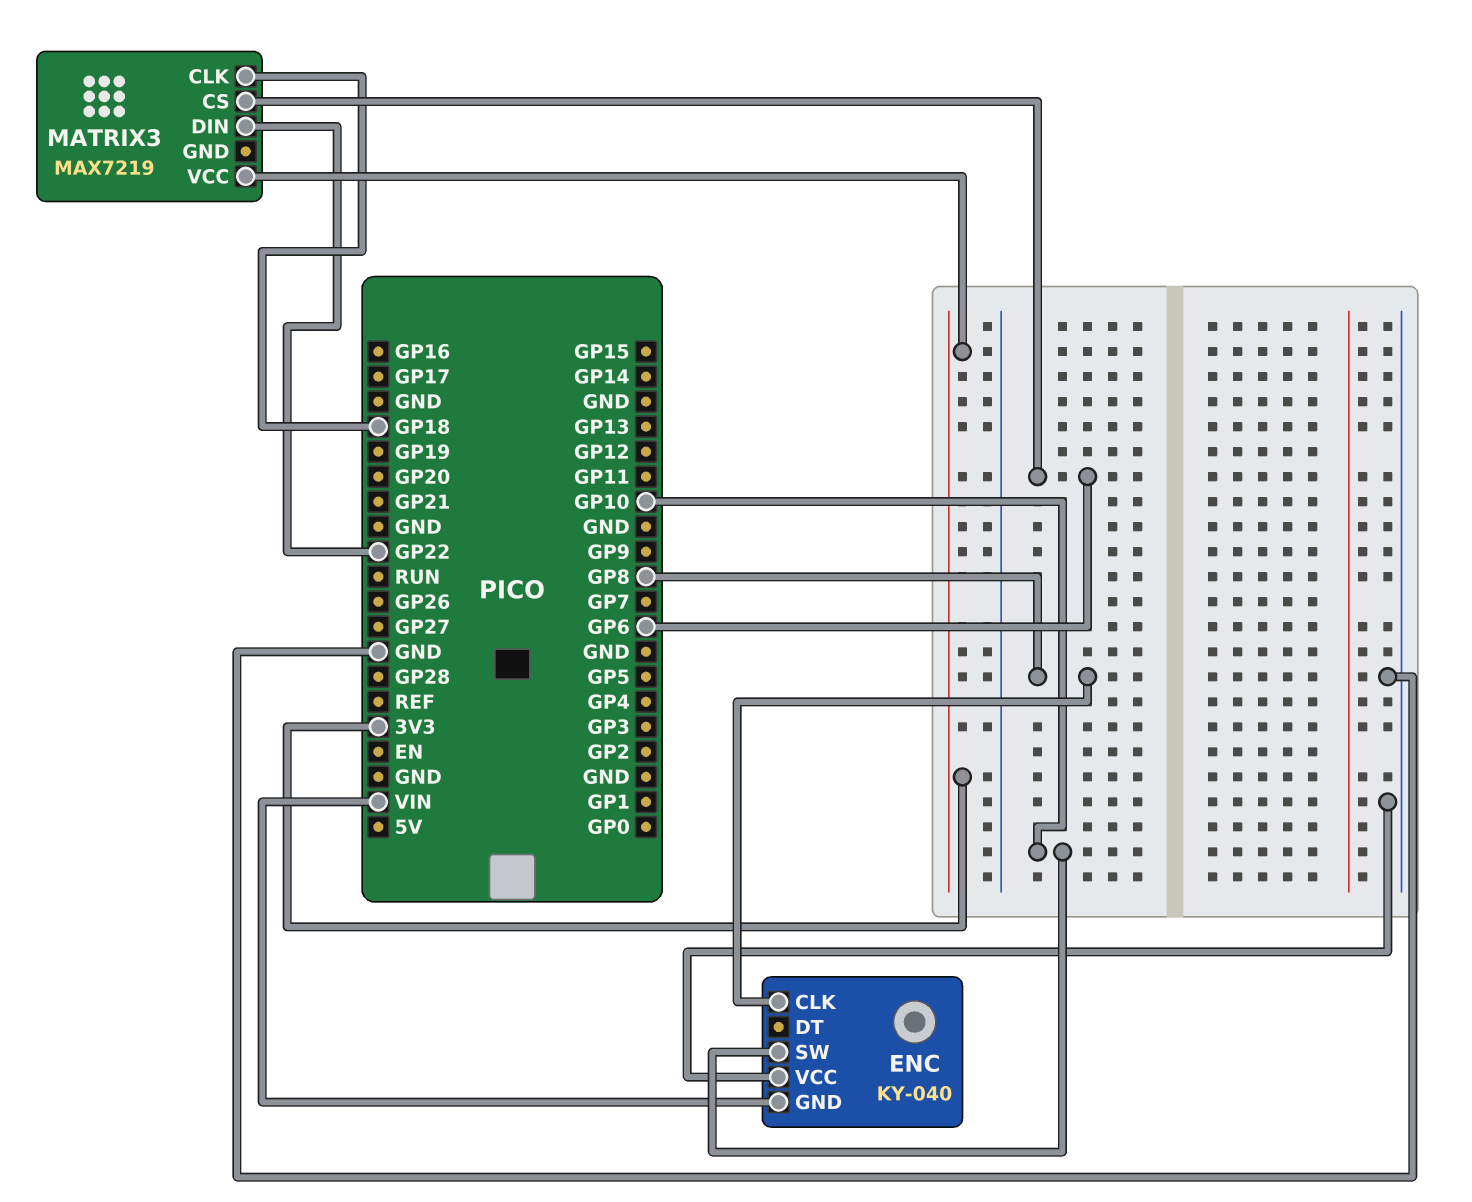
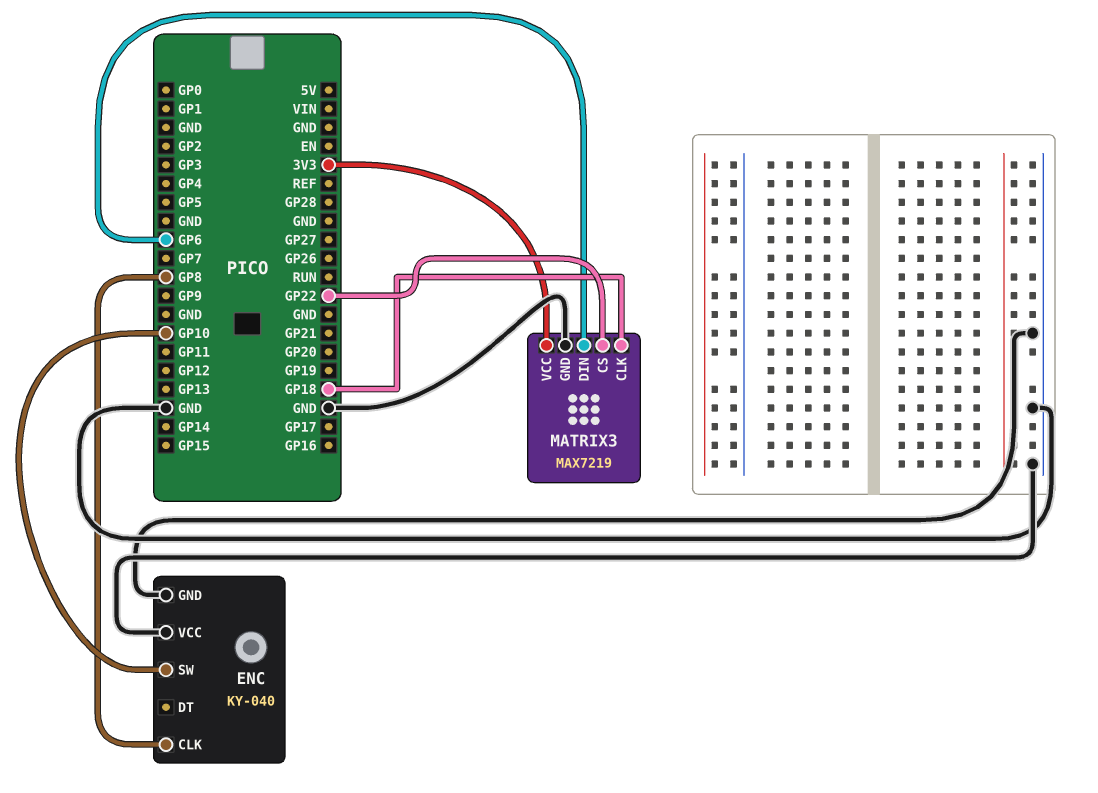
ENC pin GND: VIN -> GND
MATRIX3 pin CS: GP6 -> GP22
MATRIX3 pin DIN: GP22 -> GP6
MATRIX3 pin GND: none -> GND

